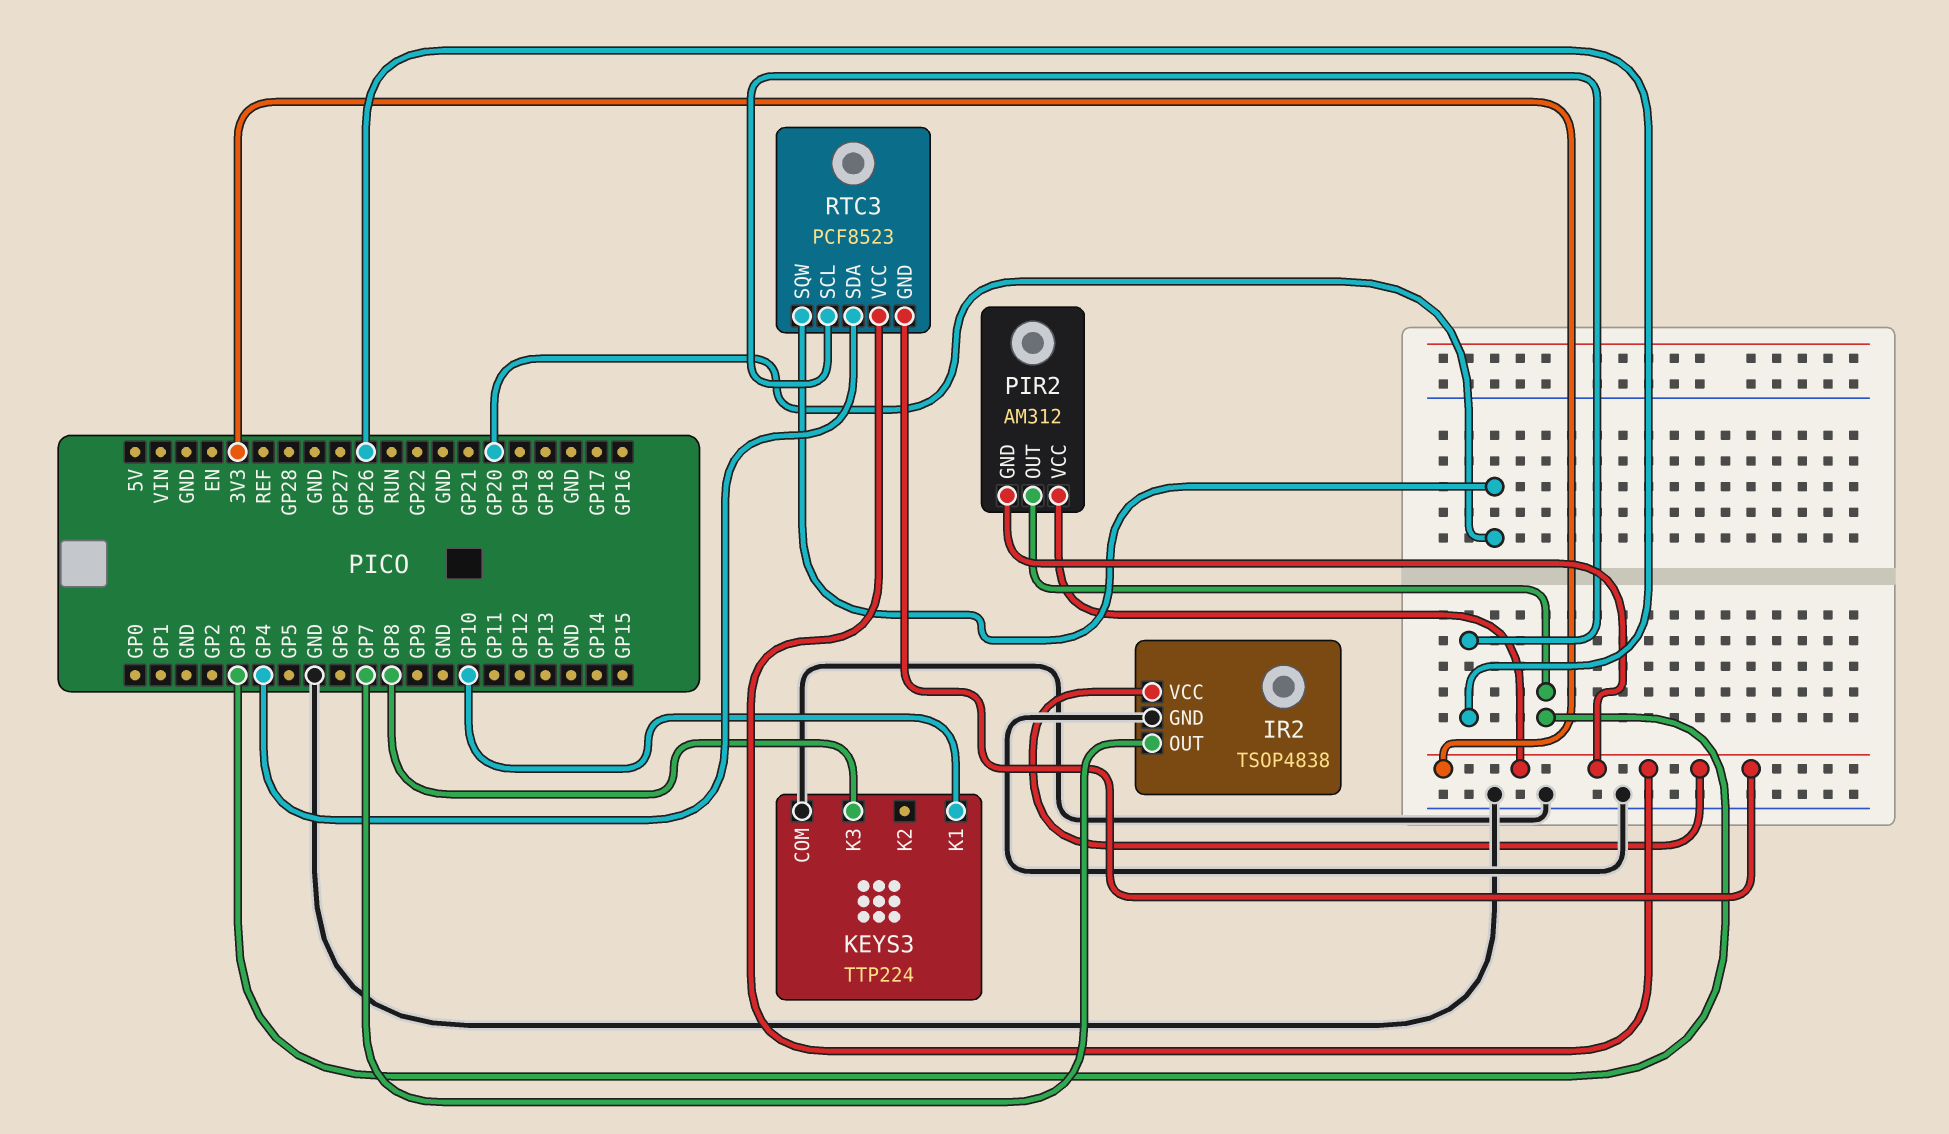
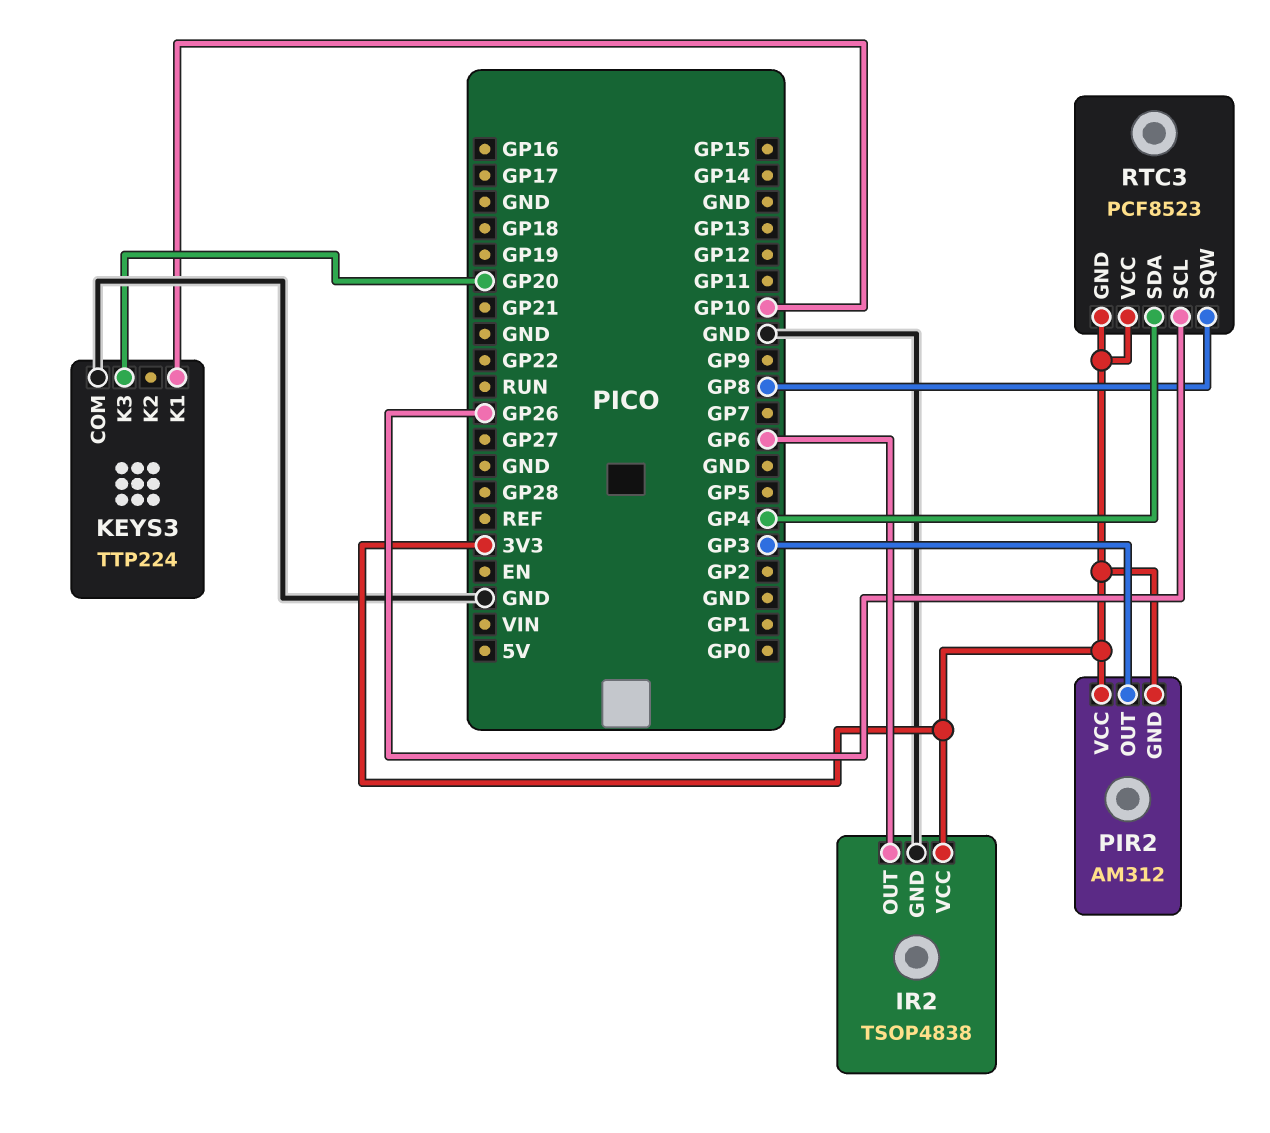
IR2 pin OUT: GP7 -> GP6
KEYS3 pin K3: GP8 -> GP20
RTC3 pin SQW: GP20 -> GP8

